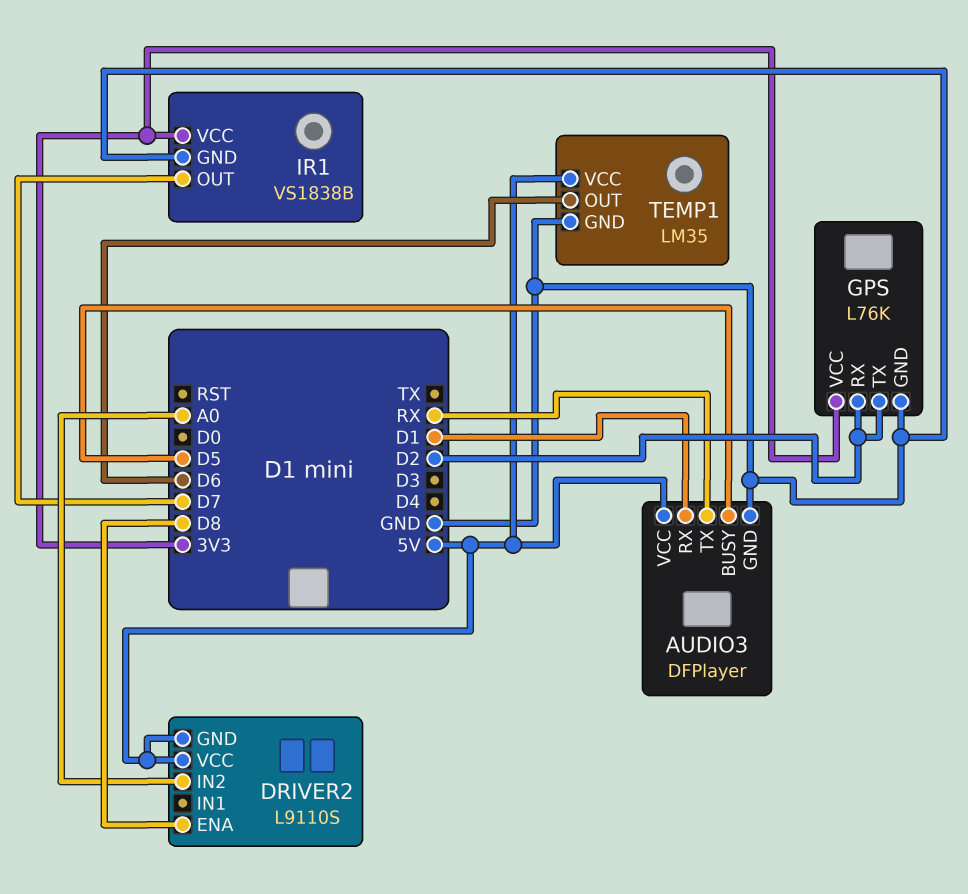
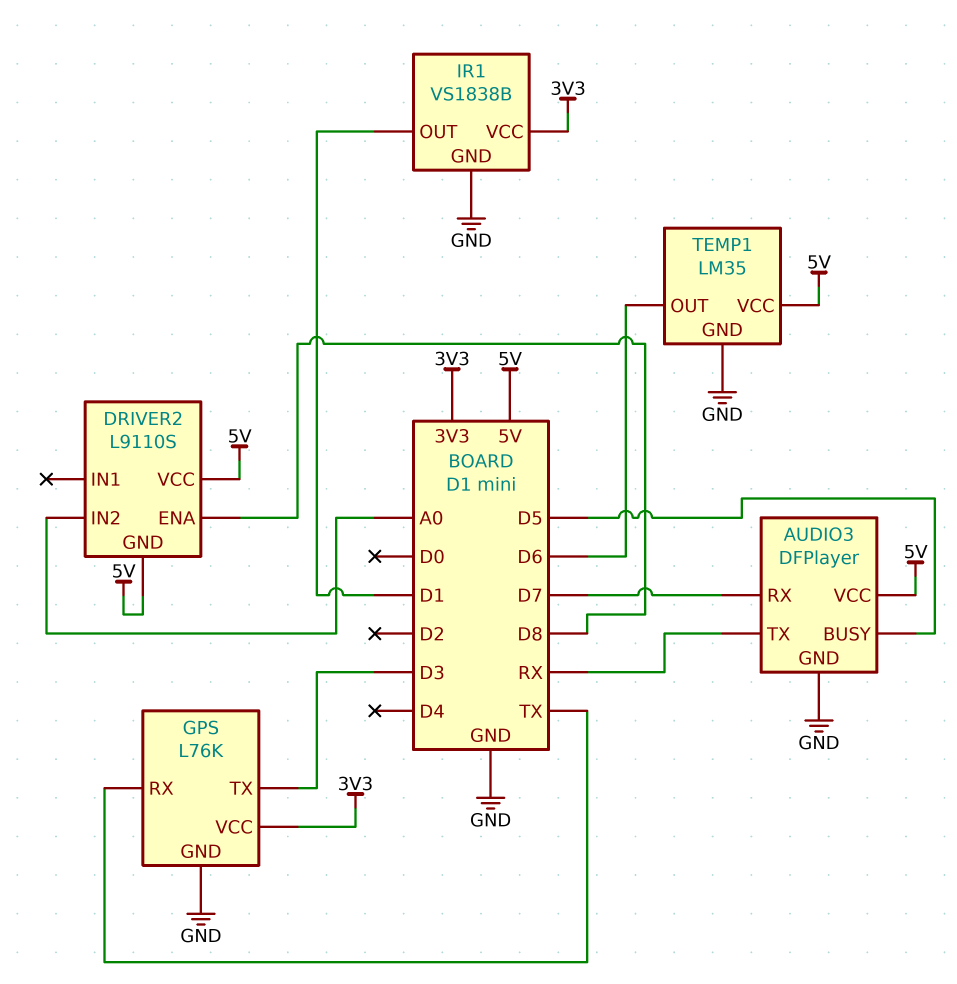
AUDIO3 pin RX: D1 -> D7
GPS pin RX: D2 -> TX
GPS pin TX: D2 -> D3
IR1 pin OUT: D7 -> D1

